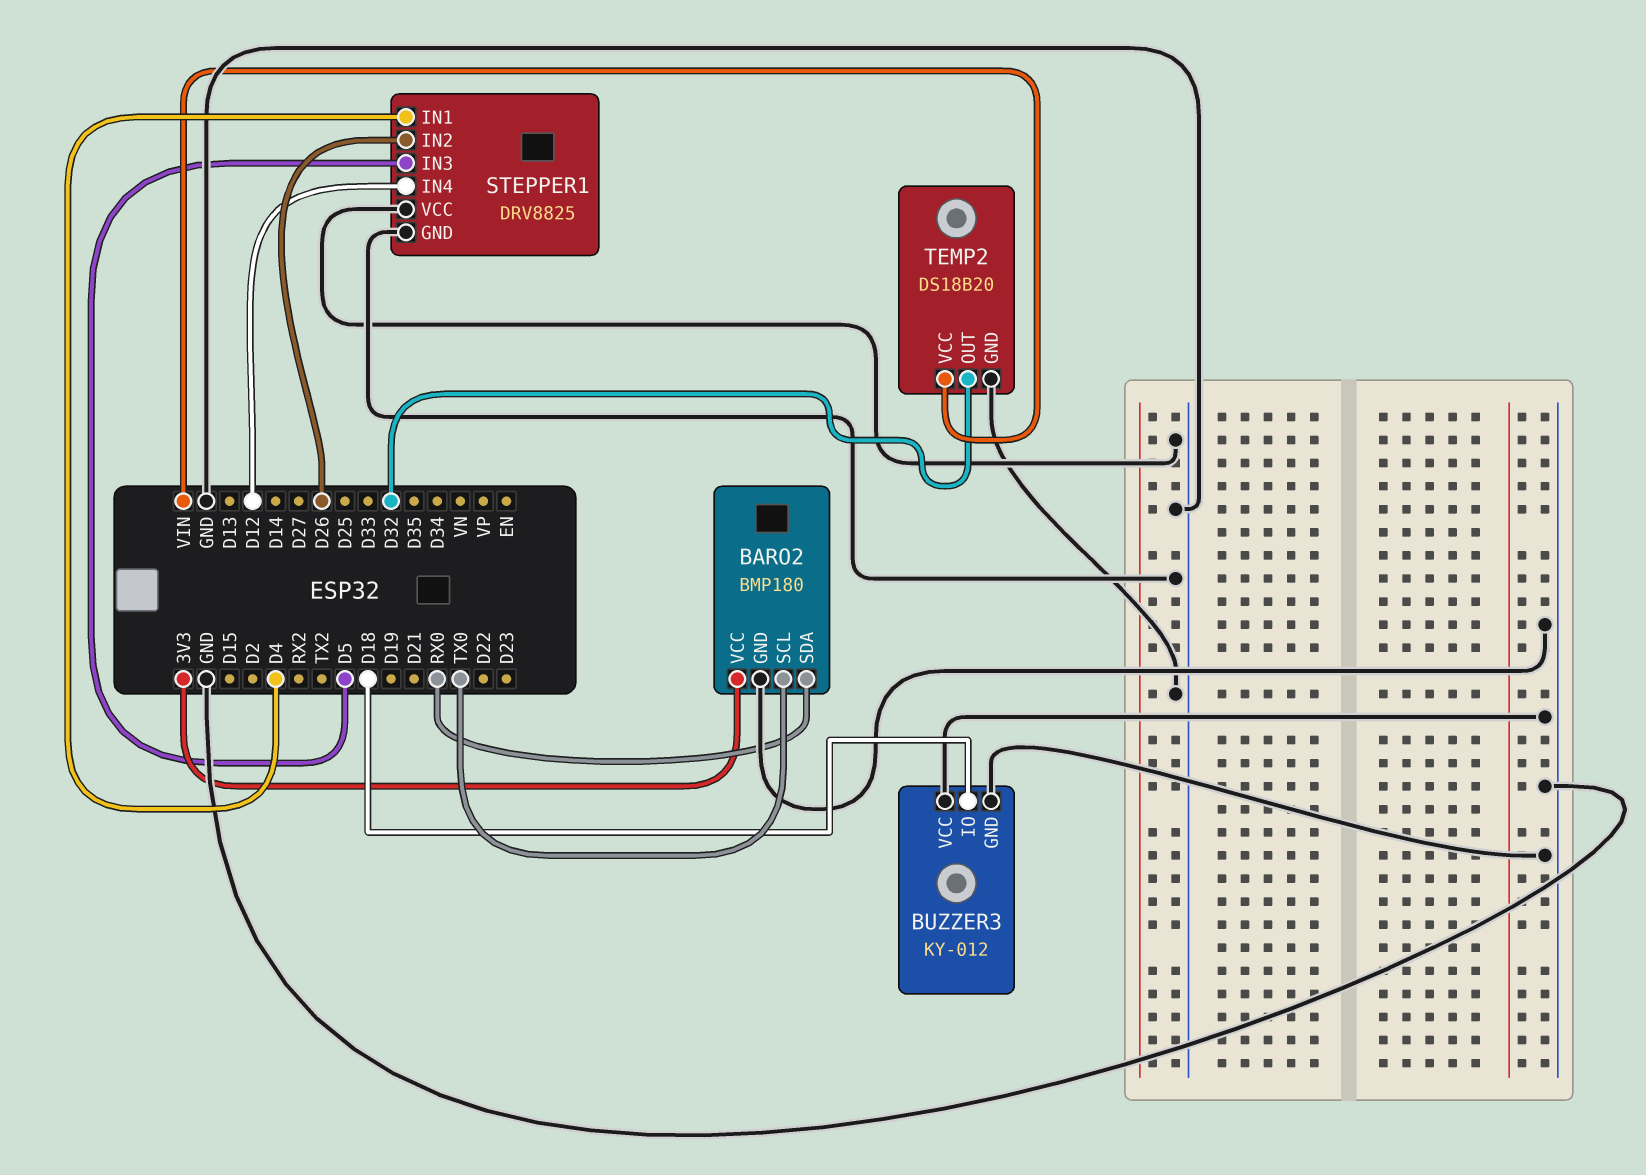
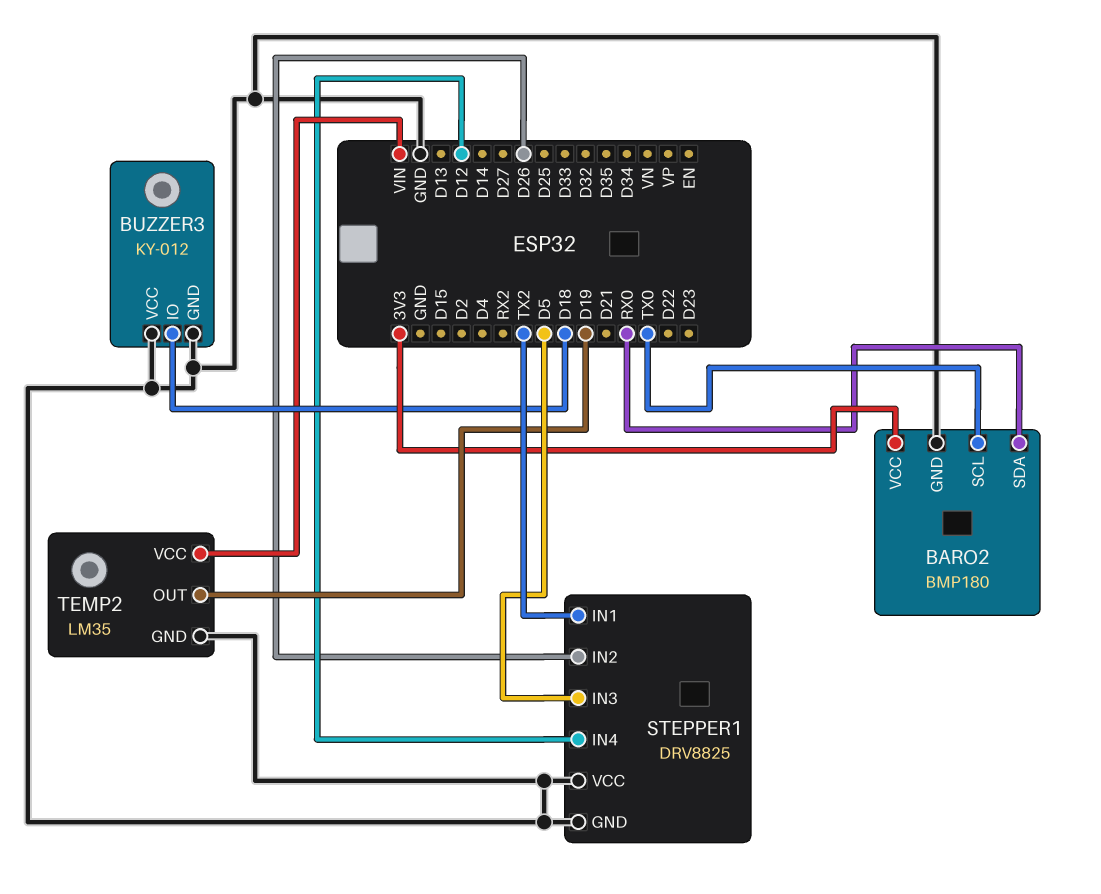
STEPPER1 pin IN1: D4 -> TX2
TEMP2: DS18B20 -> LM35
TEMP2 pin OUT: D32 -> D19

